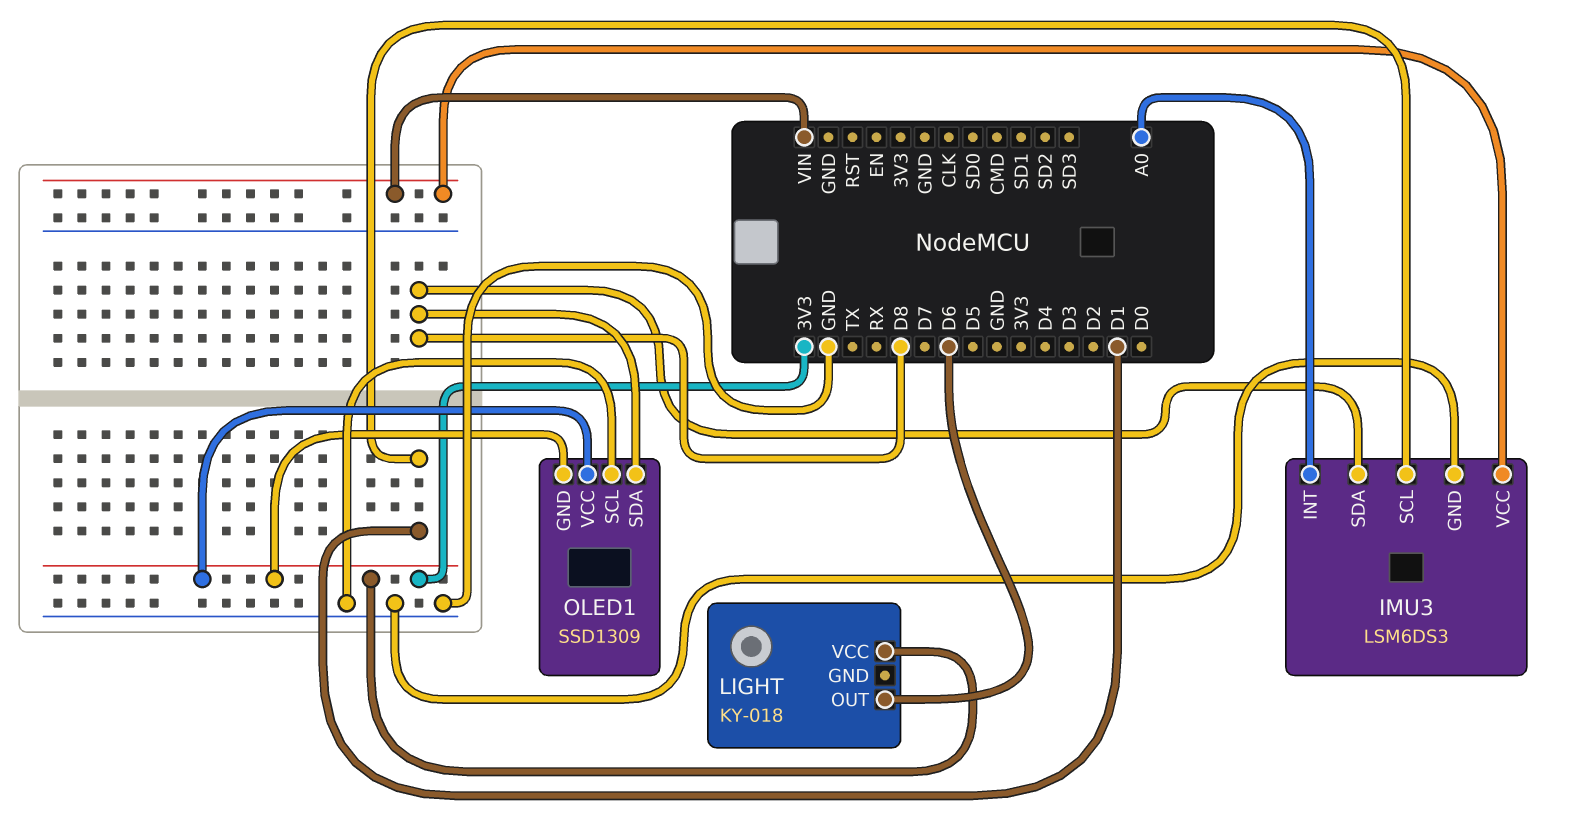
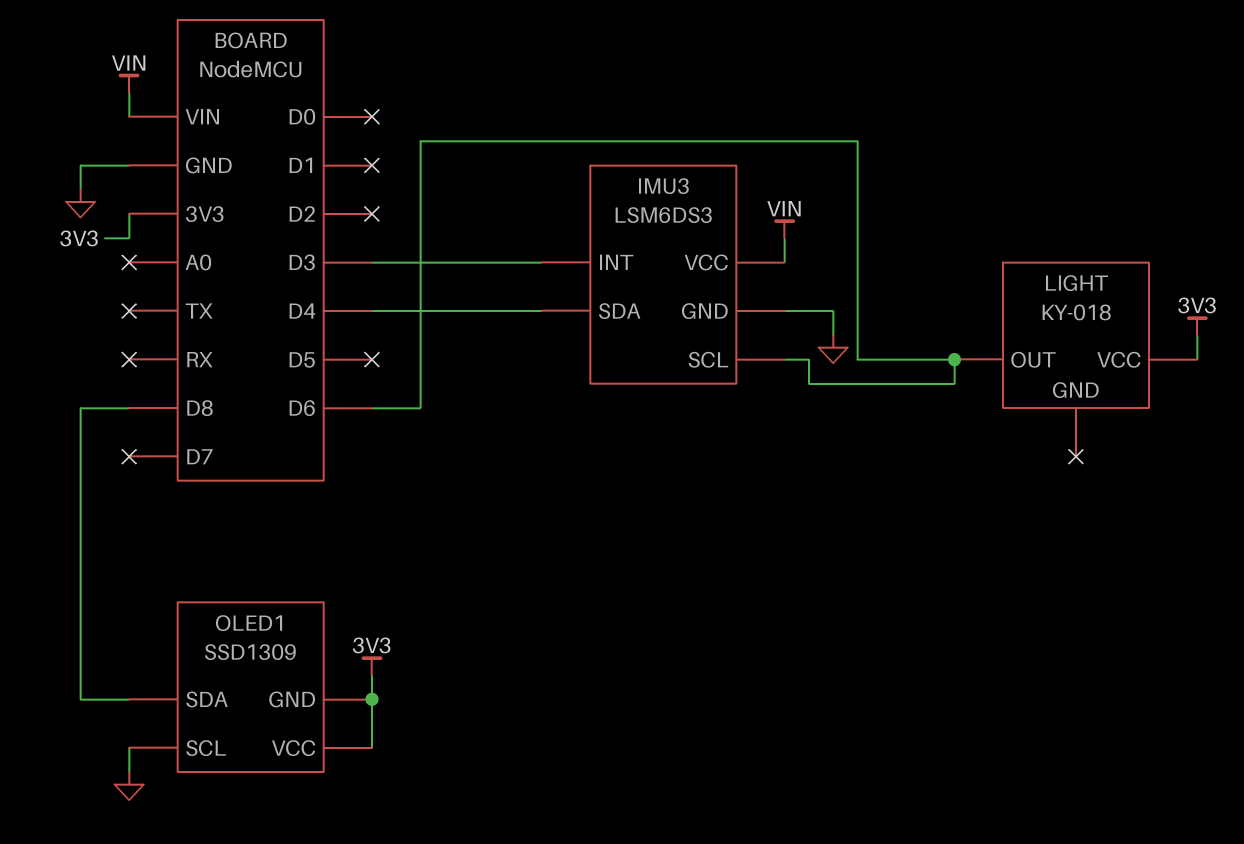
IMU3 pin INT: A0 -> D3
IMU3 pin SCL: D1 -> D6
IMU3 pin SDA: D8 -> D4

